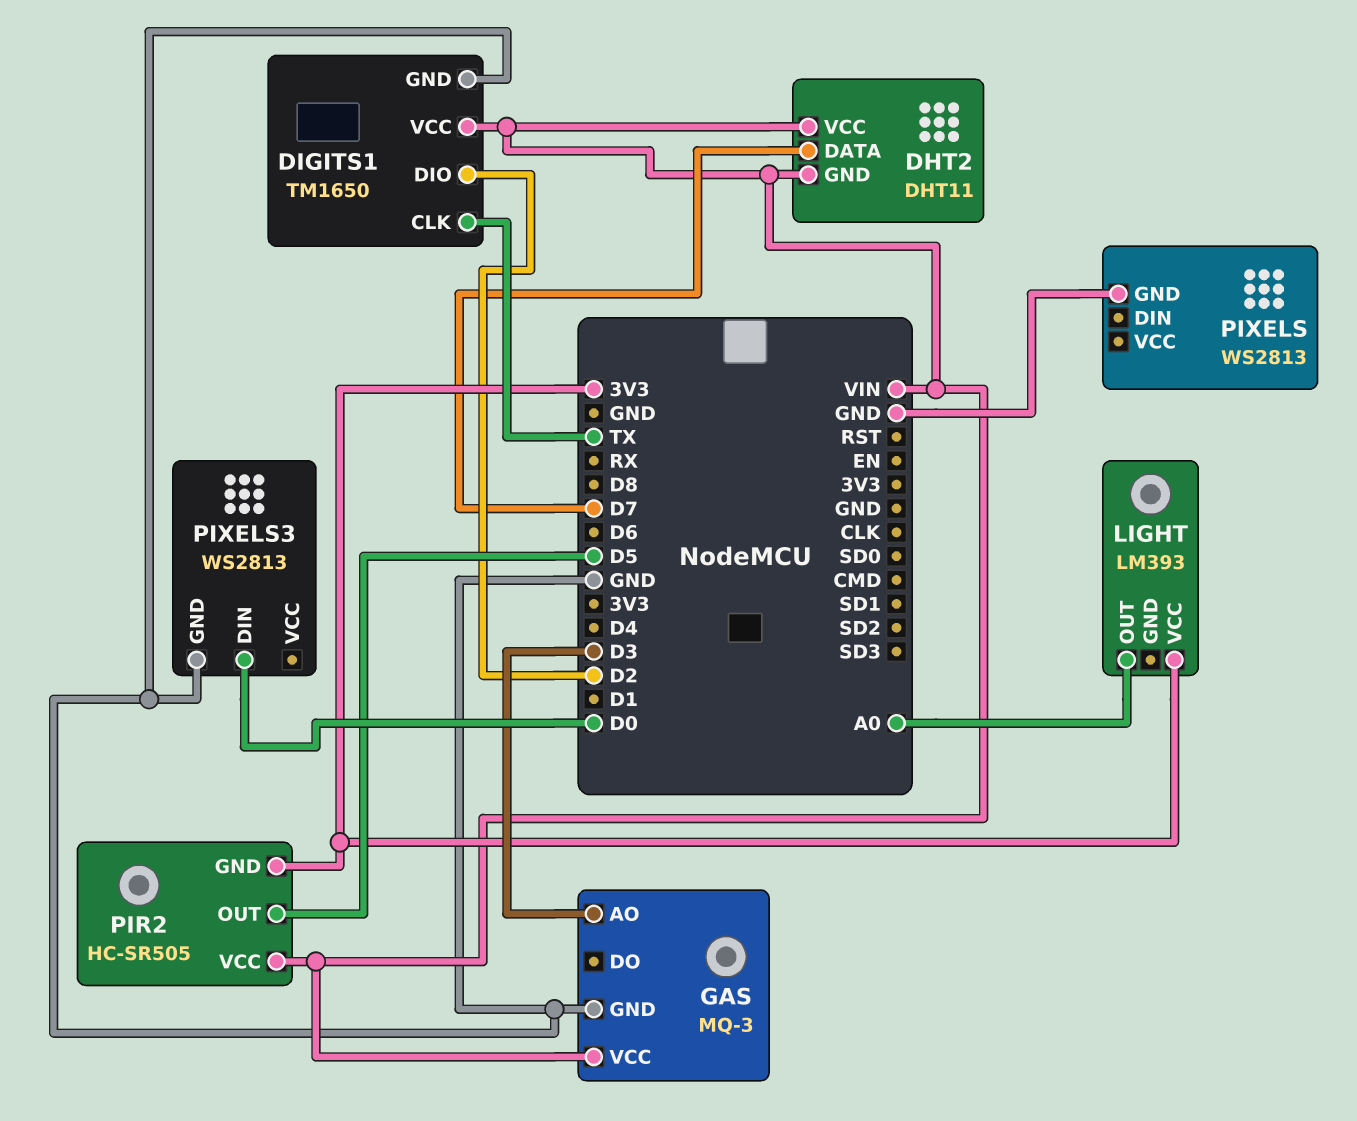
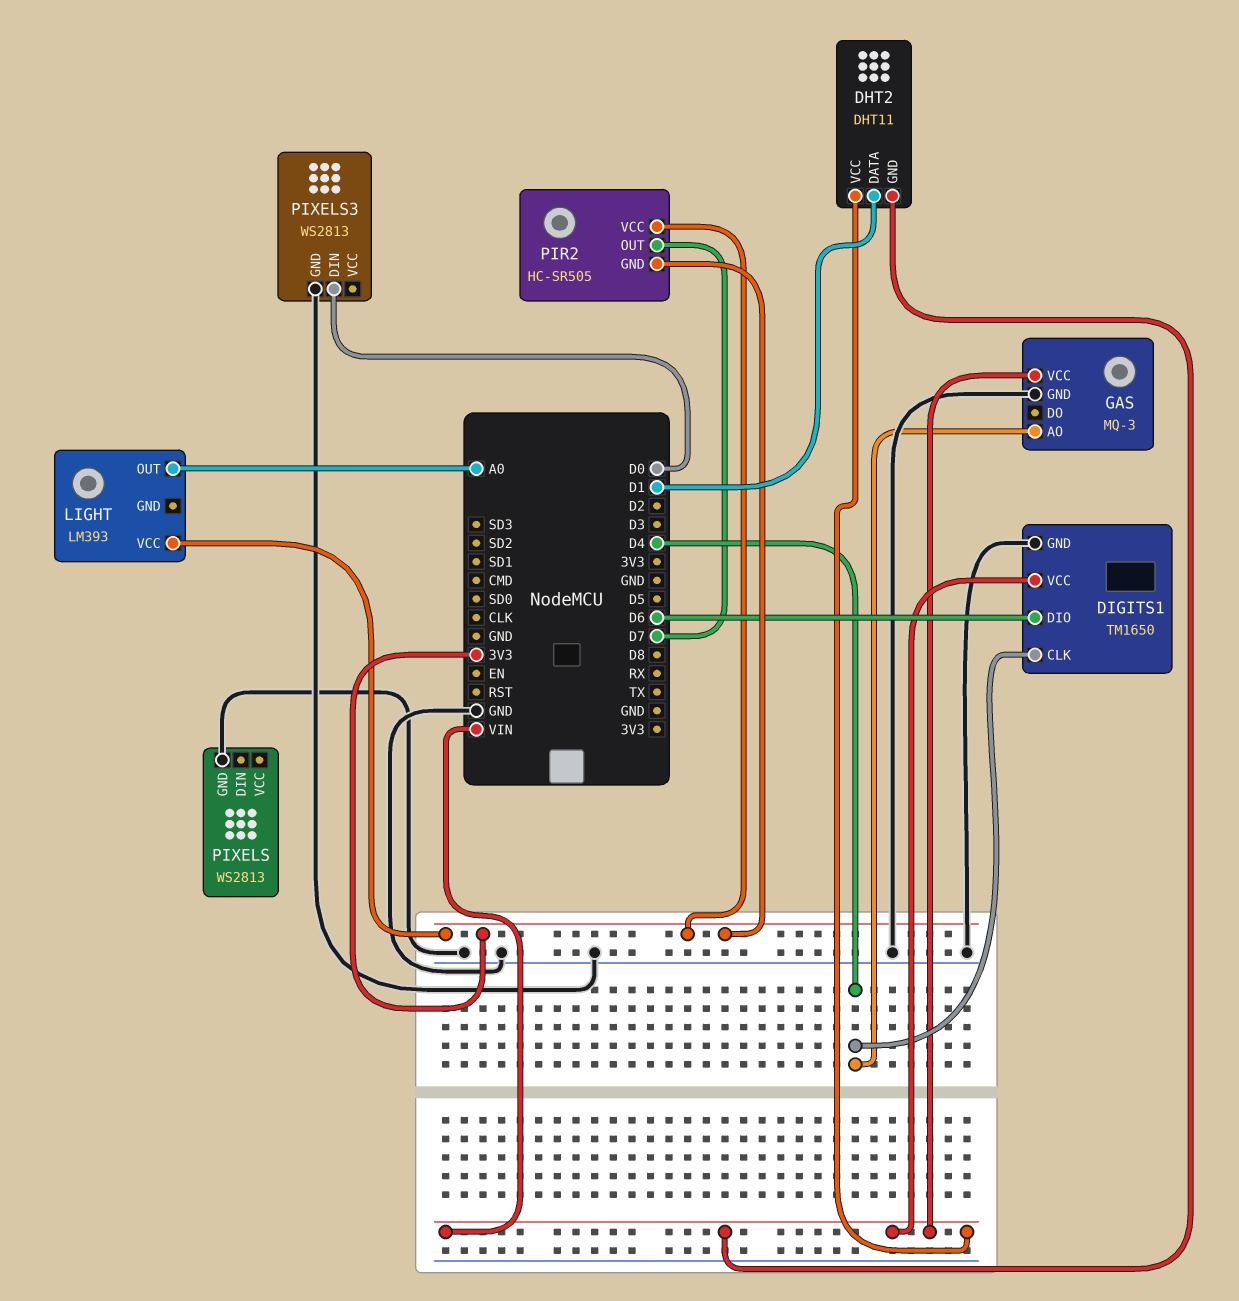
DHT2 pin DATA: D7 -> D1
DIGITS1 pin CLK: TX -> D4
DIGITS1 pin DIO: D2 -> D6
GAS pin AO: D3 -> D4
PIR2 pin OUT: D5 -> D7
PIR2 pin VCC: VIN -> 3V3

